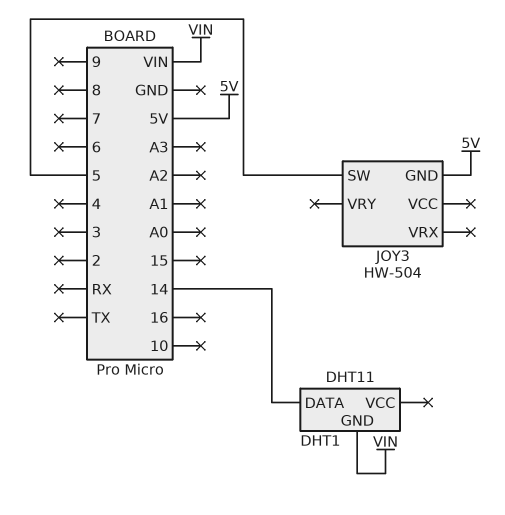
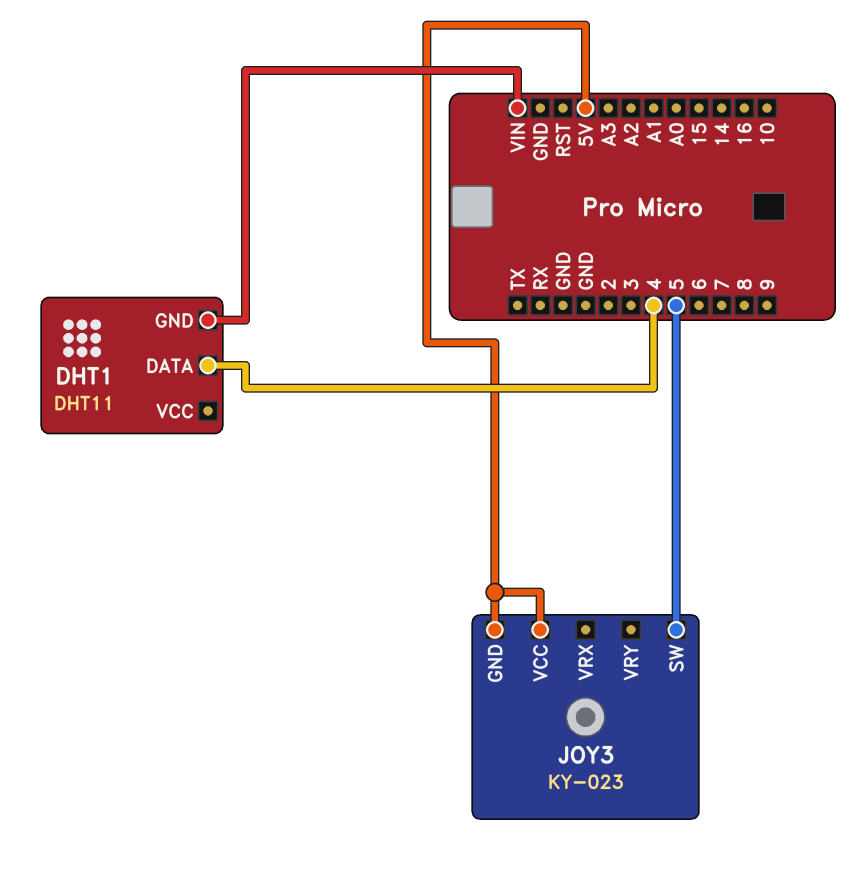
DHT1 pin DATA: 14 -> 4
JOY3: HW-504 -> KY-023
JOY3 pin VCC: none -> 5V

